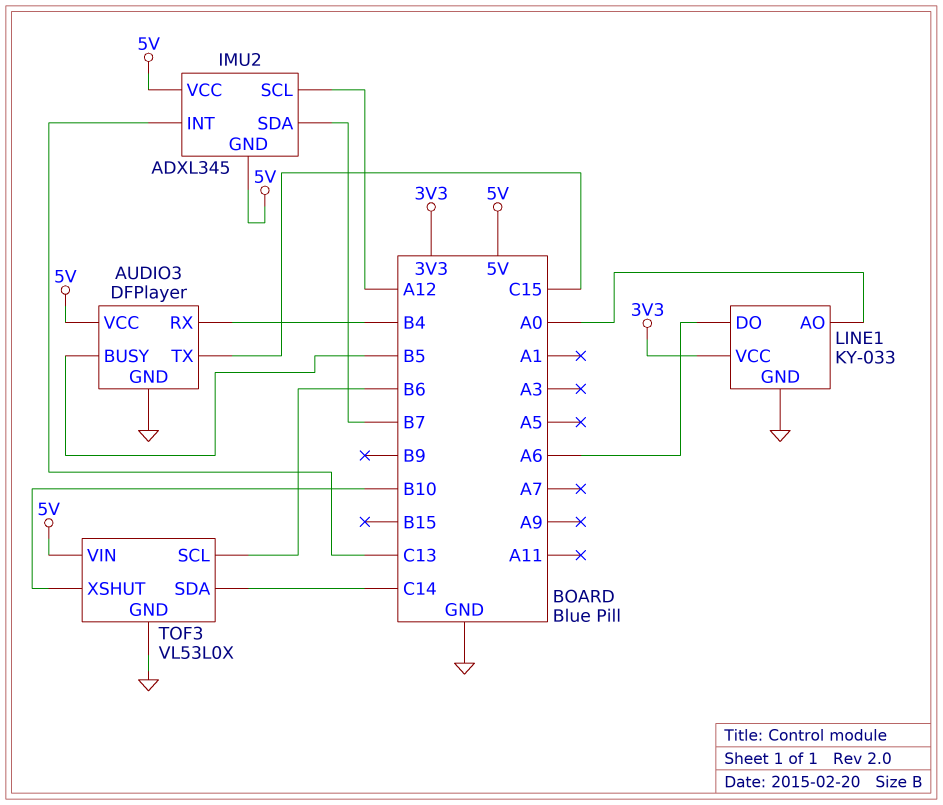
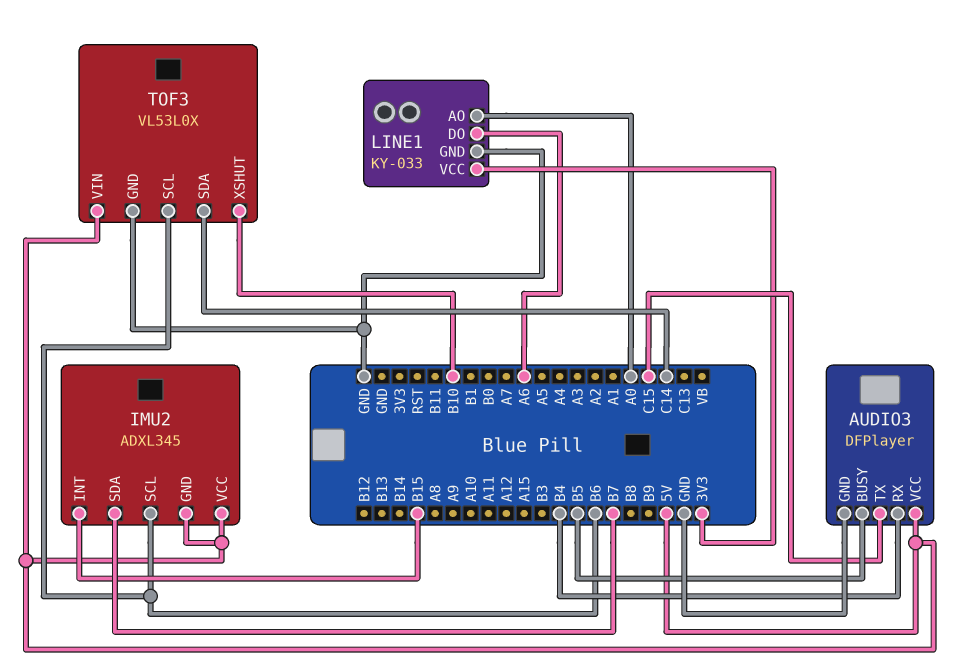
IMU2 pin INT: C13 -> B15
IMU2 pin SCL: A12 -> B6

